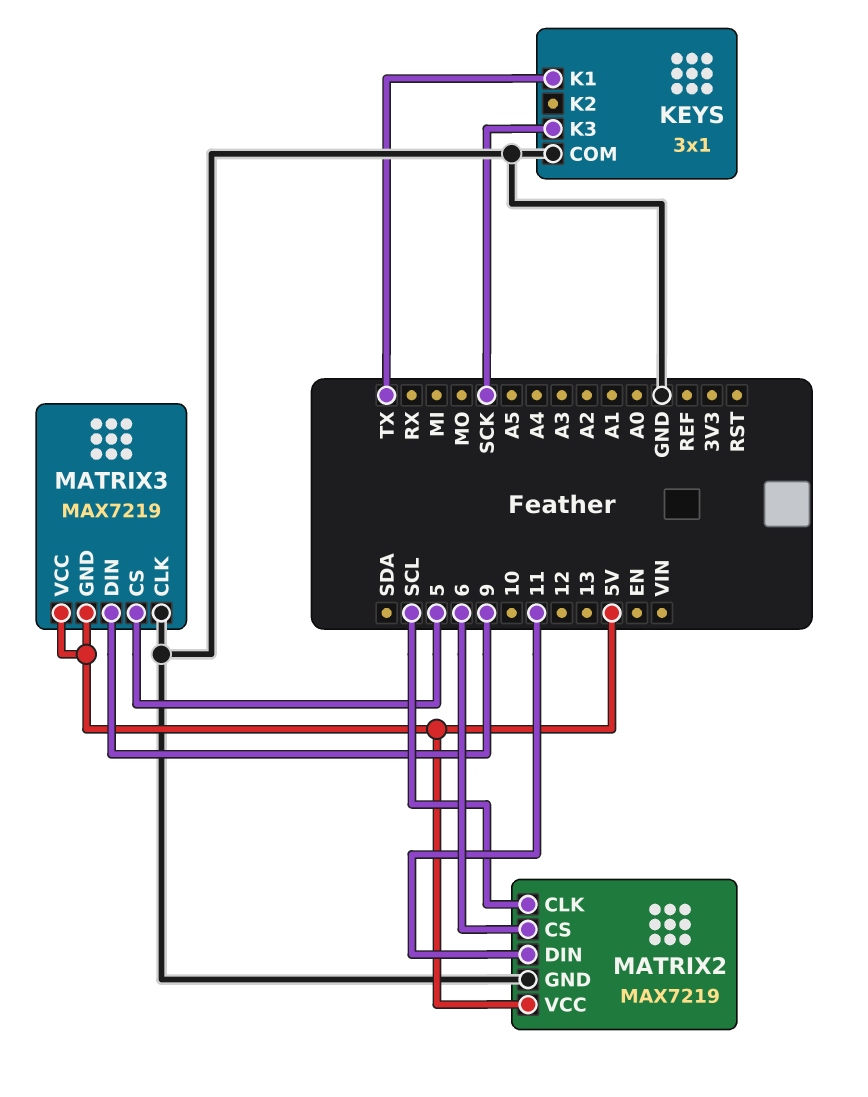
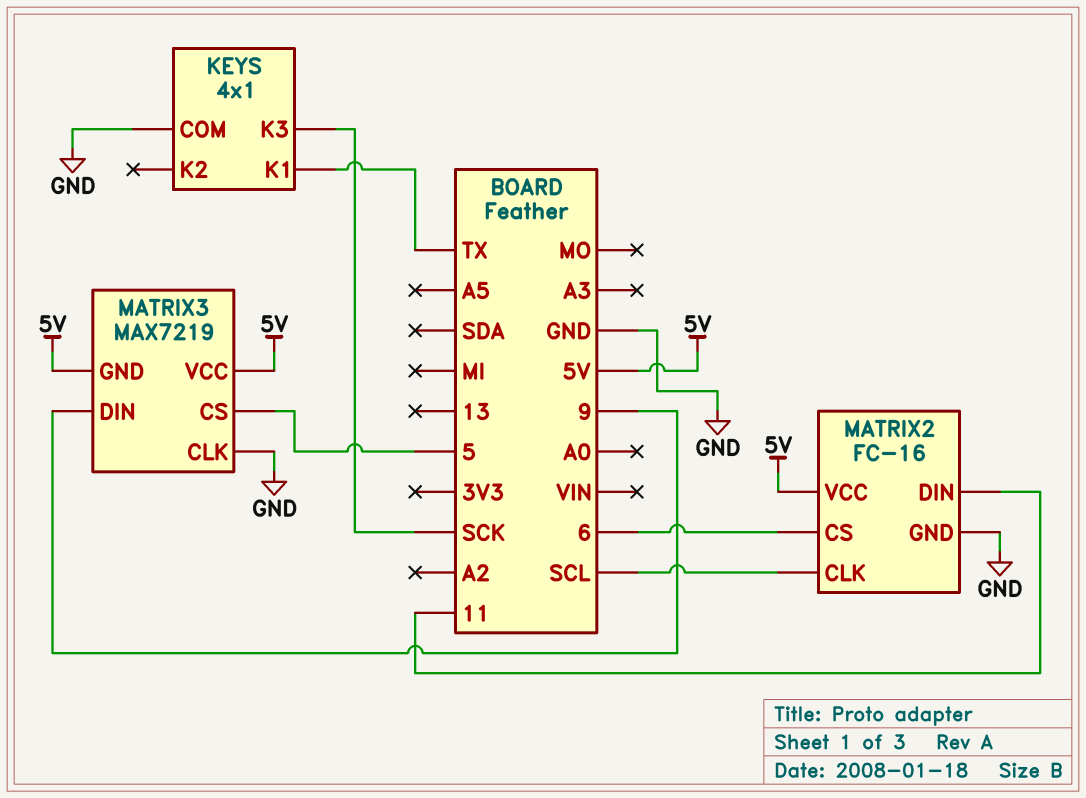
KEYS: 3x1 -> 4x1
MATRIX2: MAX7219 -> FC-16

